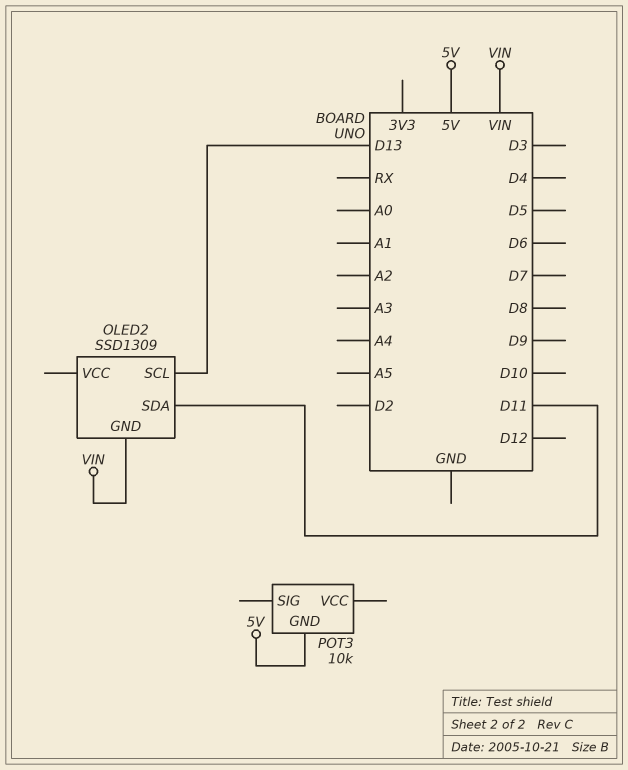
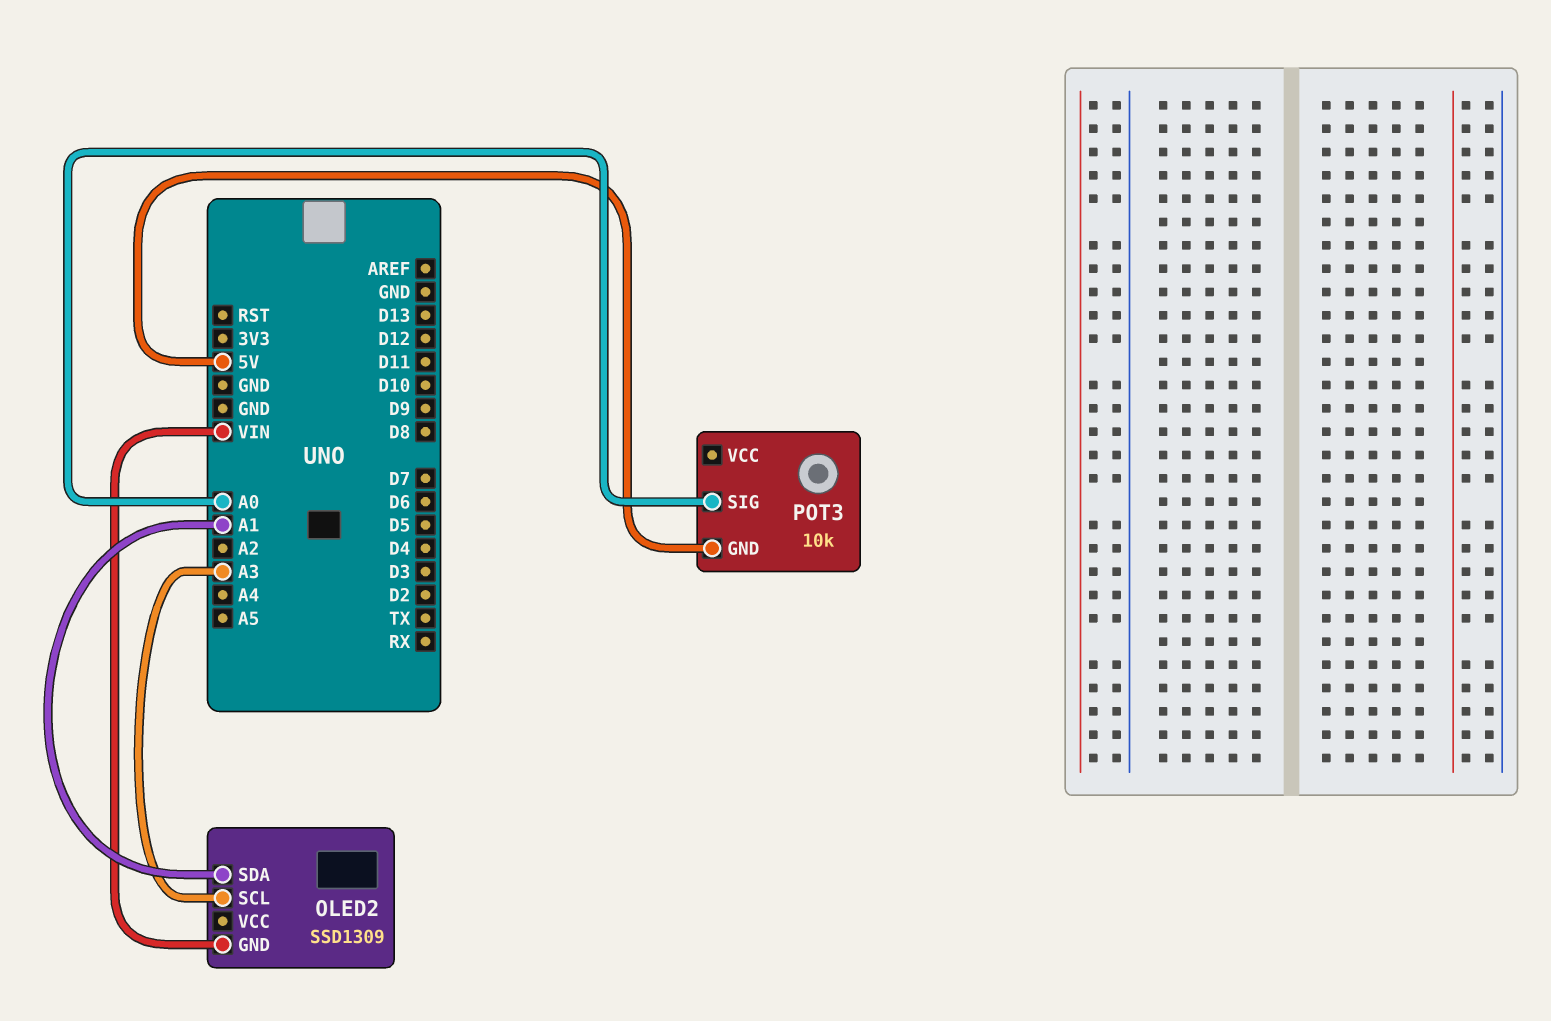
OLED2 pin SCL: D13 -> A3
OLED2 pin SDA: D11 -> A1
POT3 pin SIG: none -> A0

